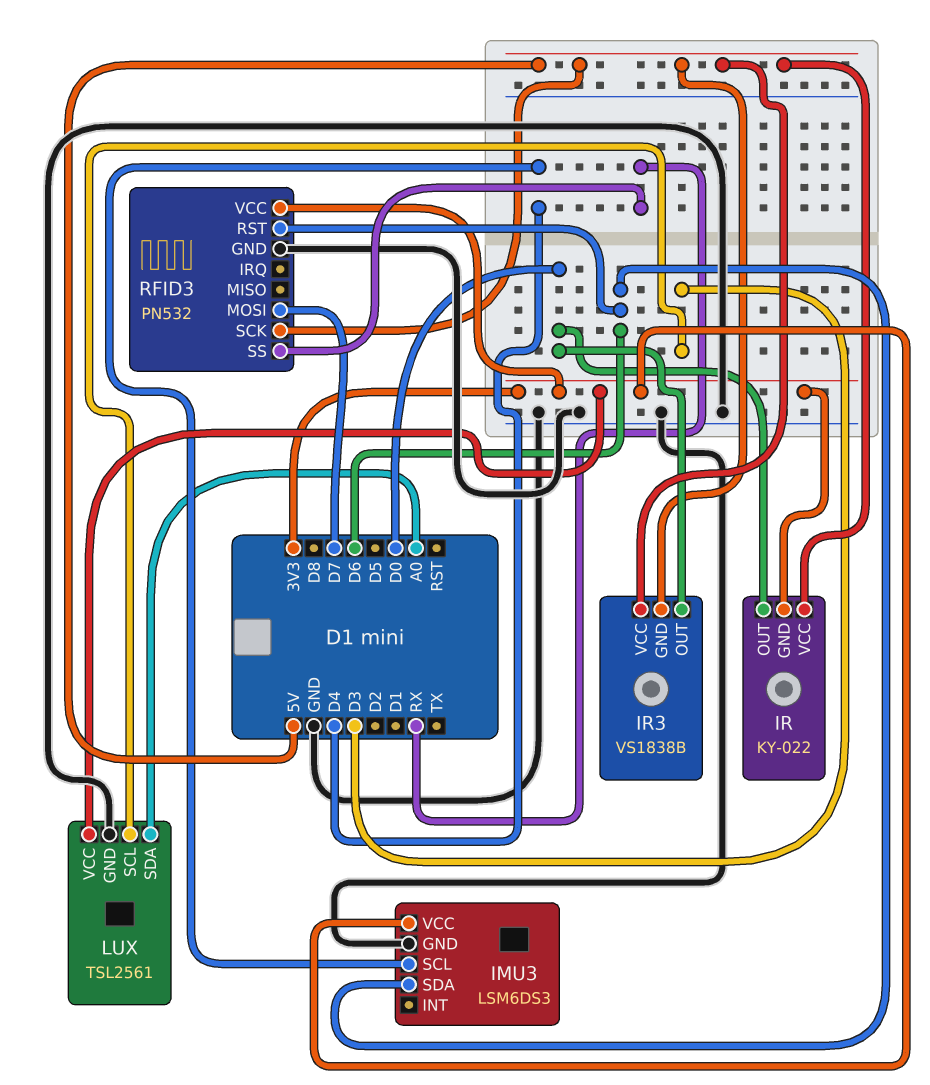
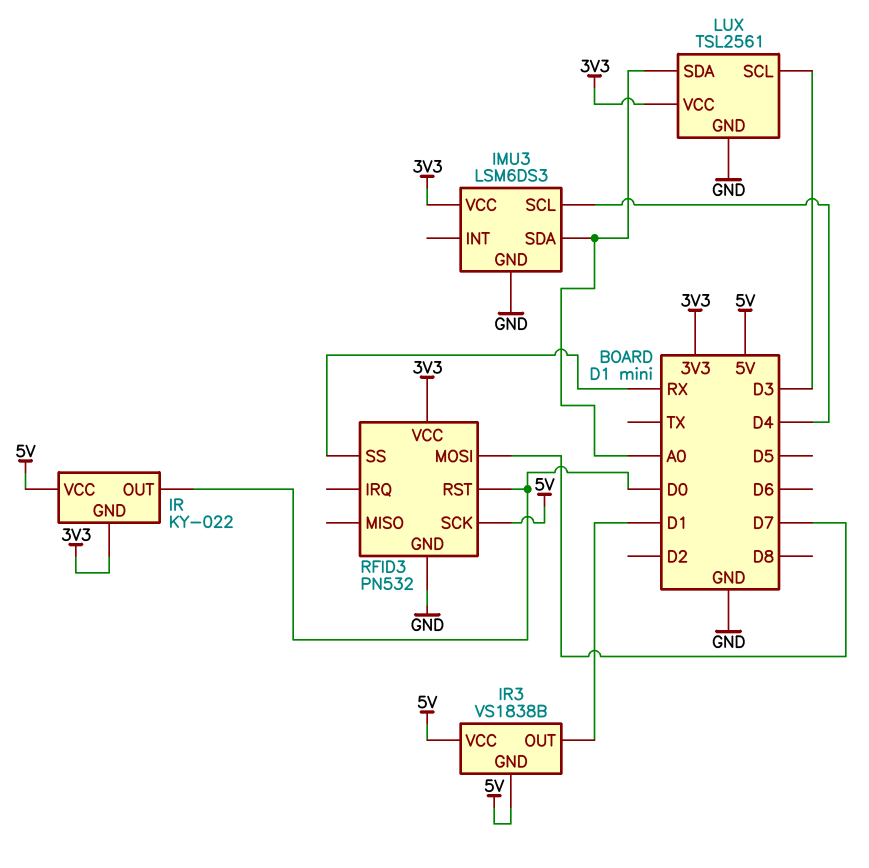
IMU3 pin SDA: D6 -> A0
IR3 pin OUT: D0 -> D1
RFID3 pin RST: D6 -> D0

